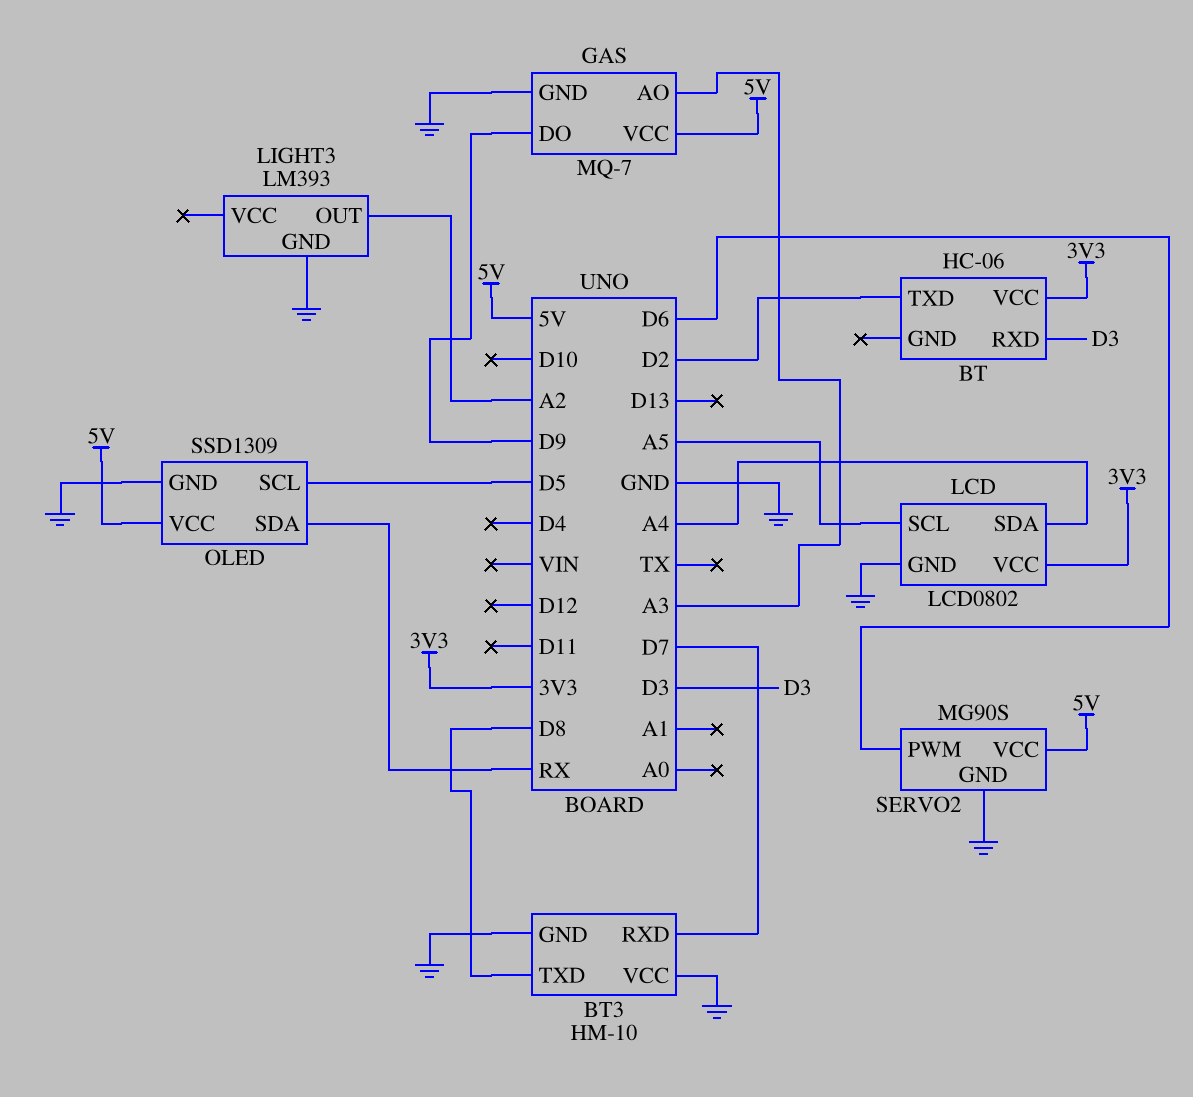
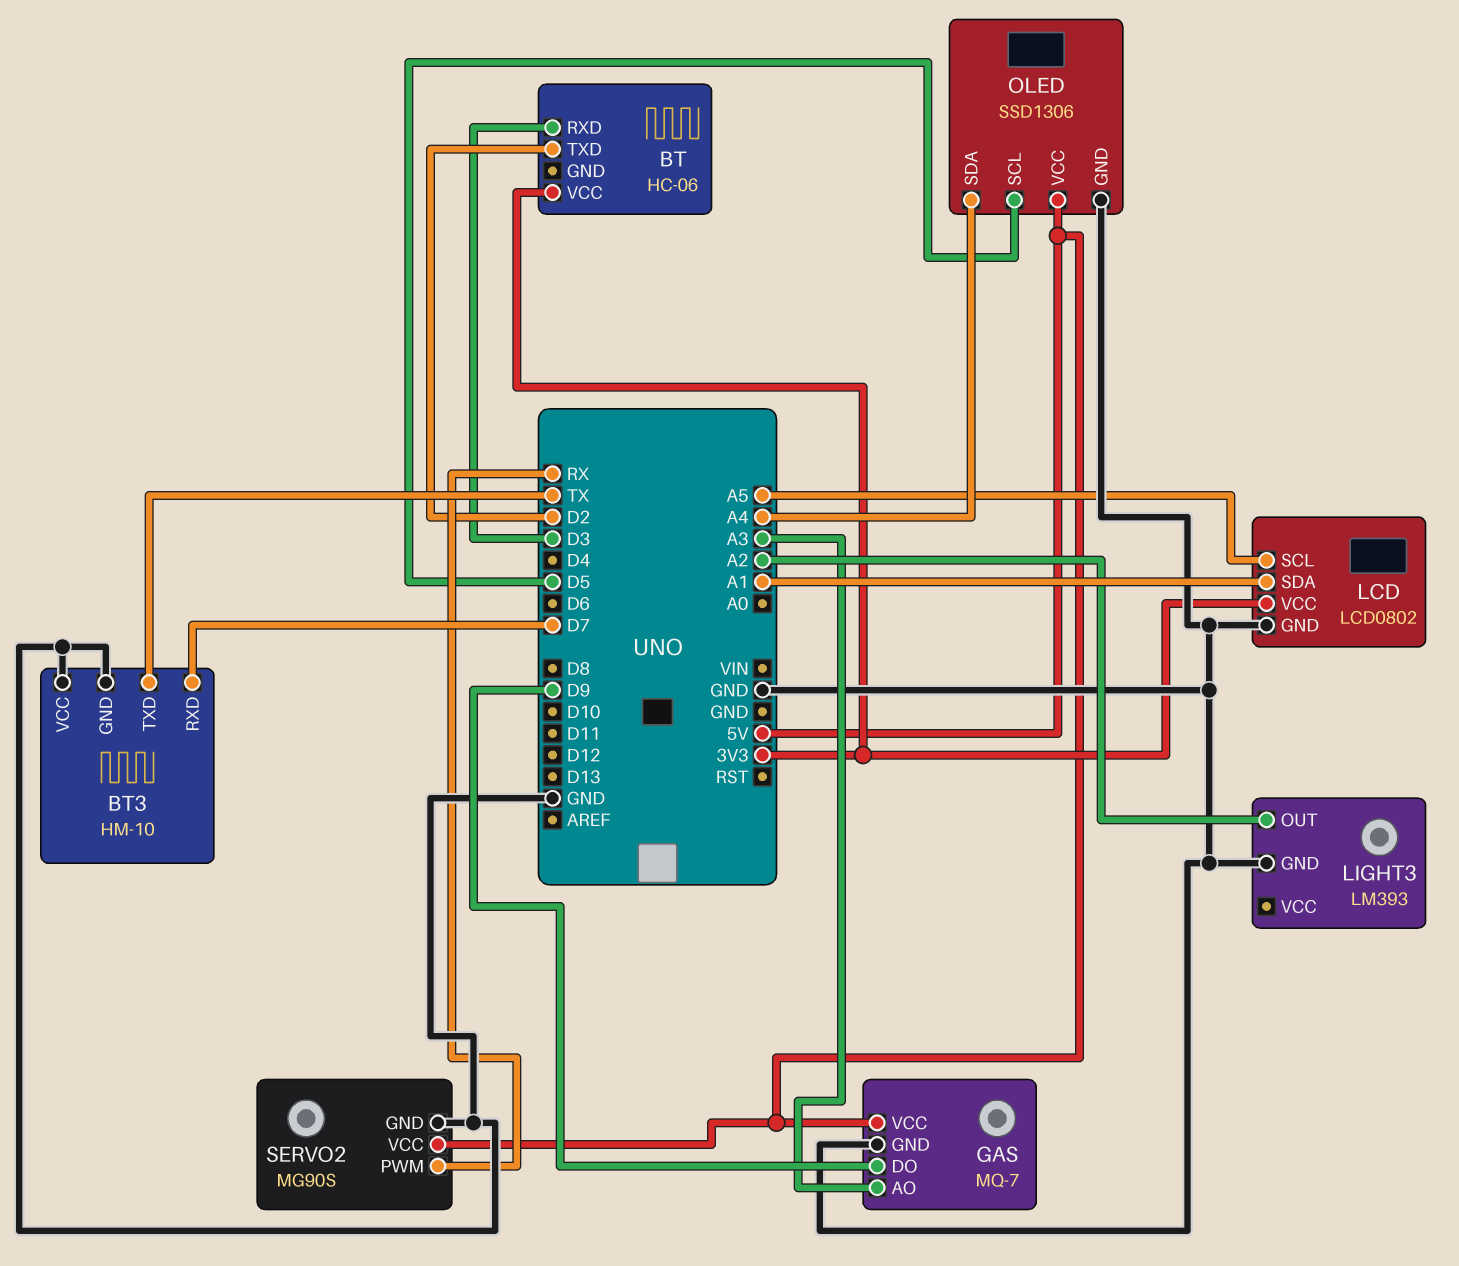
BT3 pin TXD: D8 -> TX
LCD pin SDA: A4 -> A1
OLED: SSD1309 -> SSD1306
OLED pin SDA: RX -> A4
SERVO2 pin PWM: D6 -> RX

